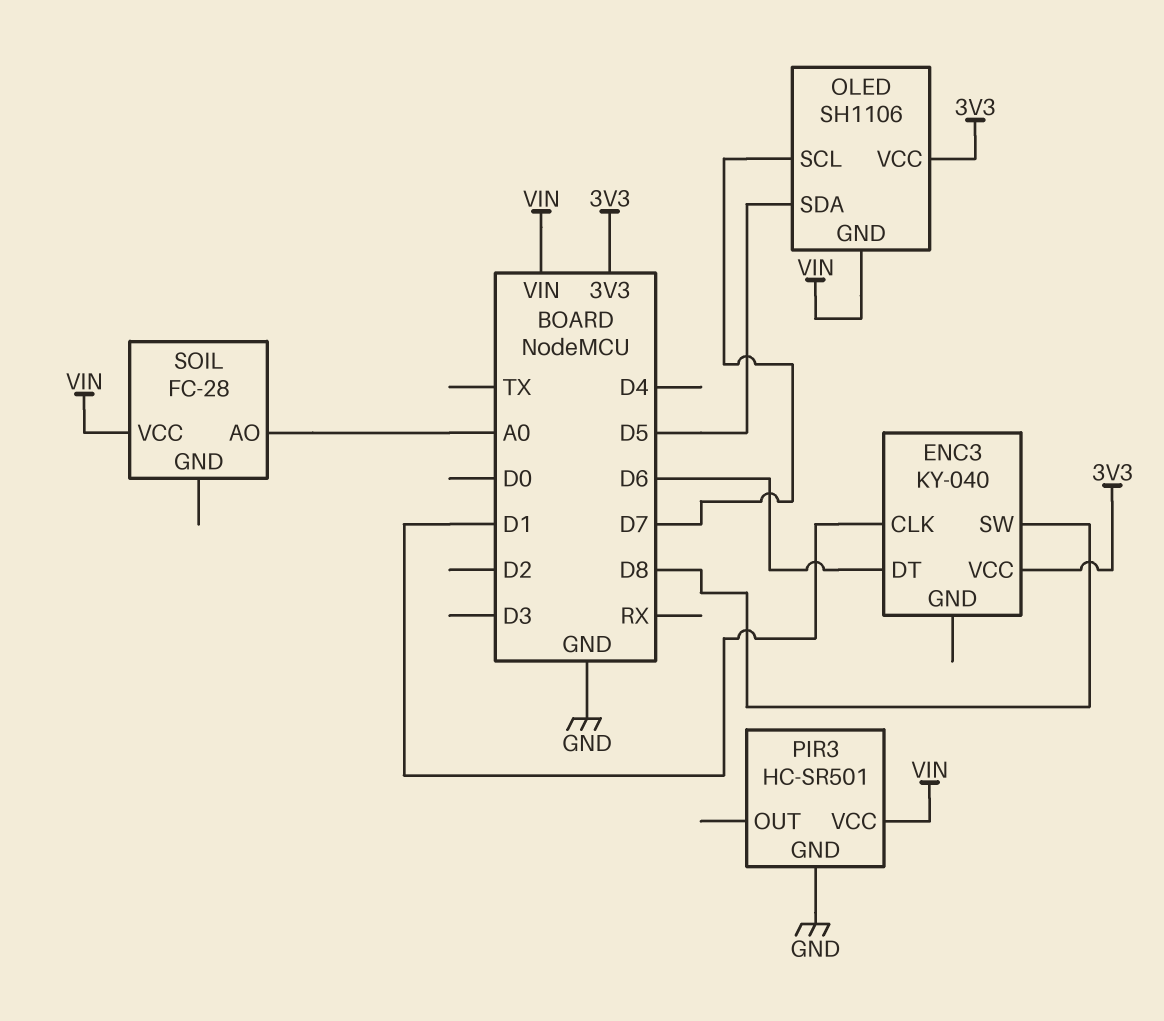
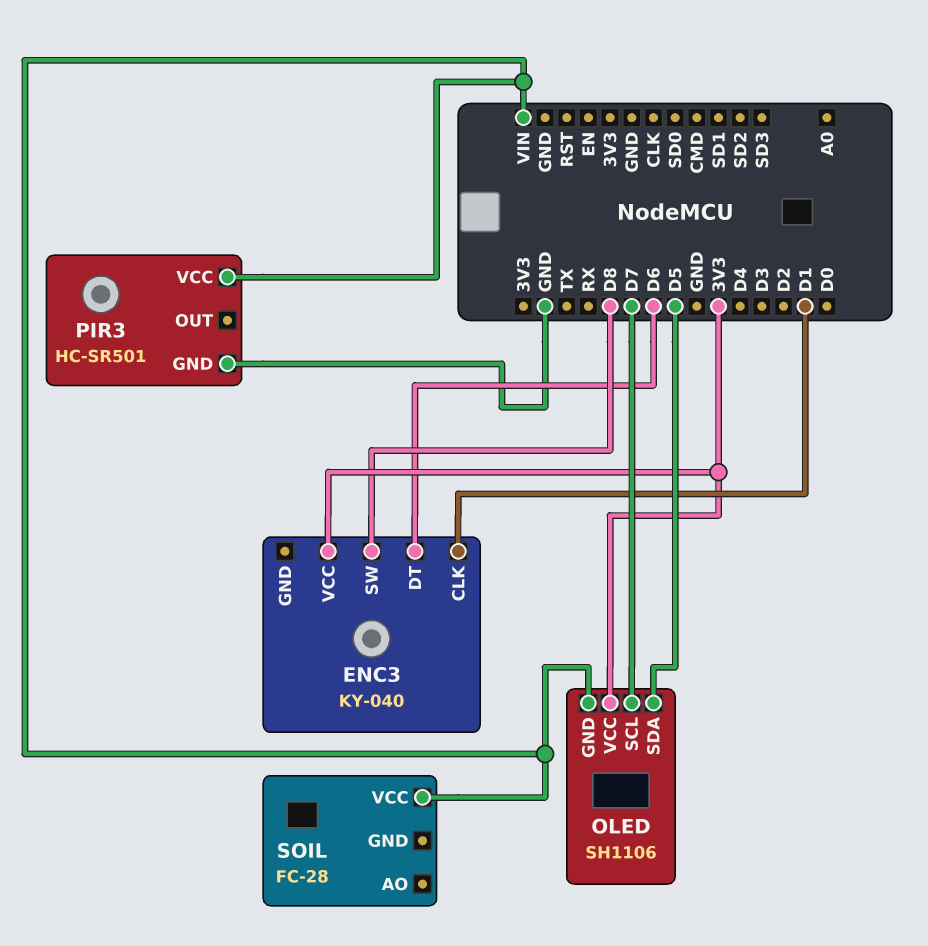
SOIL pin AO: A0 -> none

